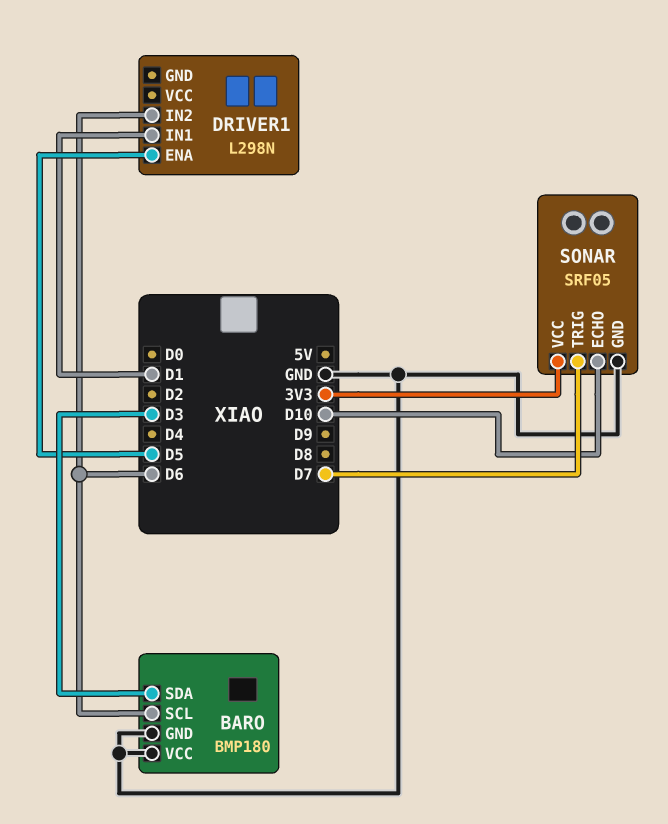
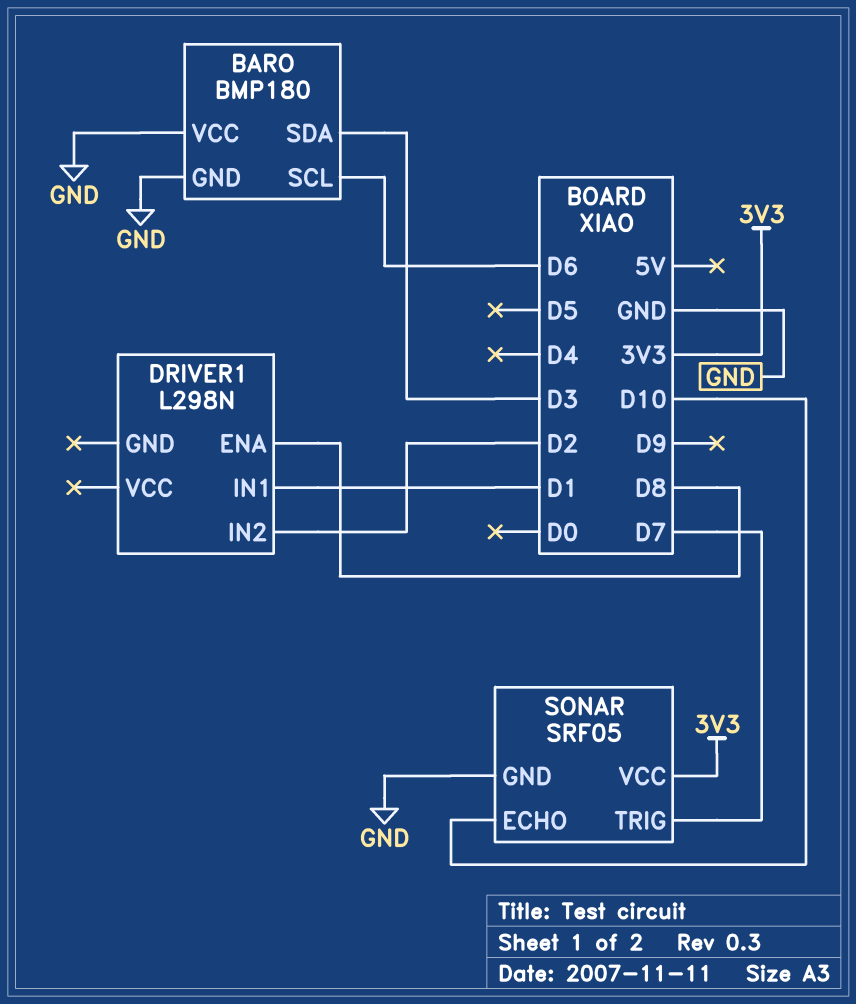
DRIVER1 pin ENA: D5 -> D8
DRIVER1 pin IN2: D6 -> D2

